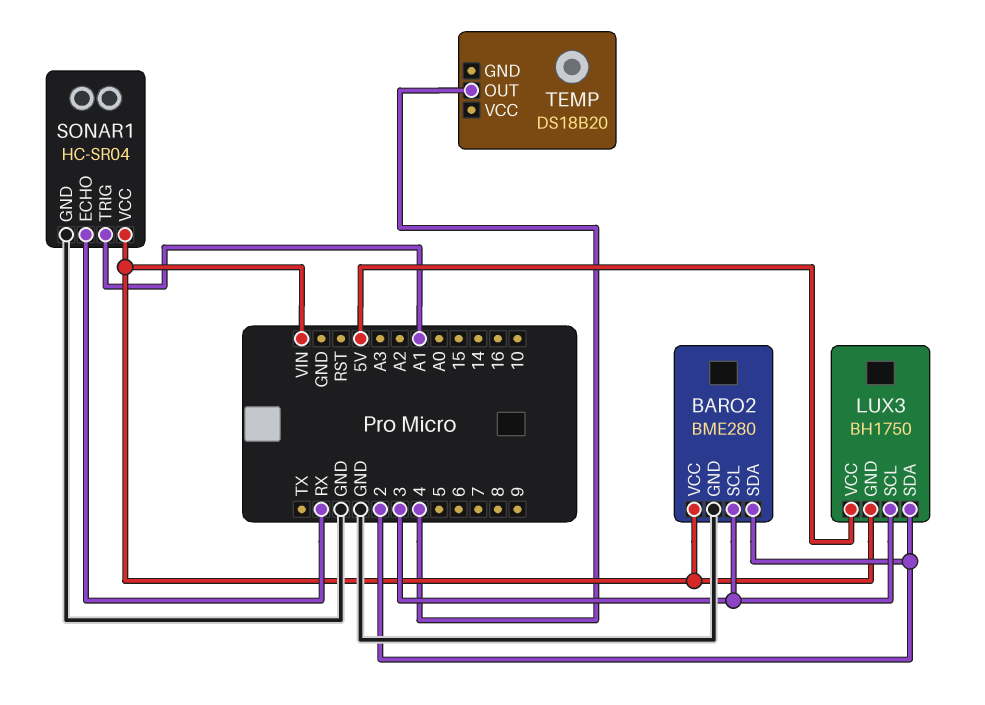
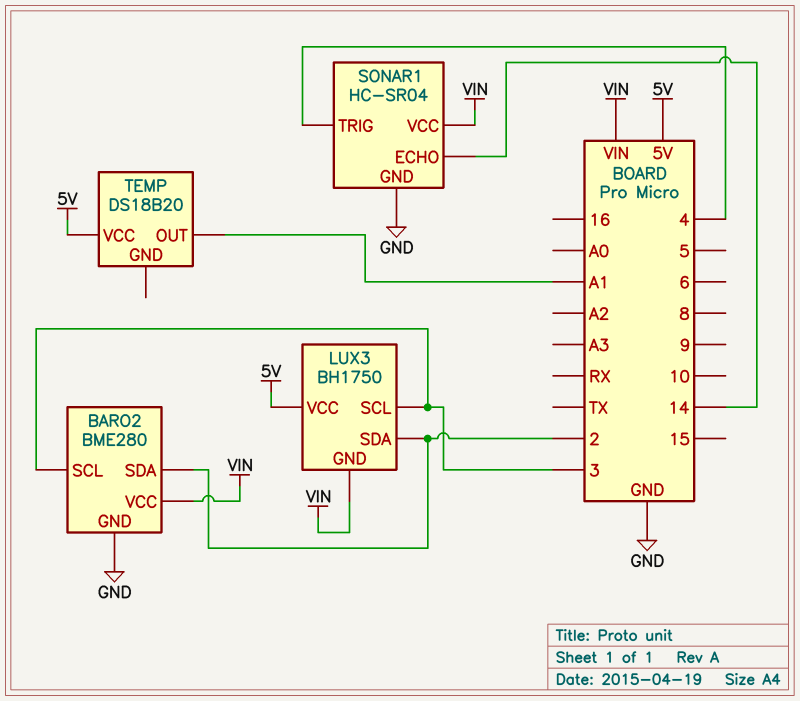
SONAR1 pin ECHO: RX -> 14
SONAR1 pin TRIG: A1 -> 4
TEMP pin OUT: 4 -> A1
TEMP pin VCC: none -> 5V

